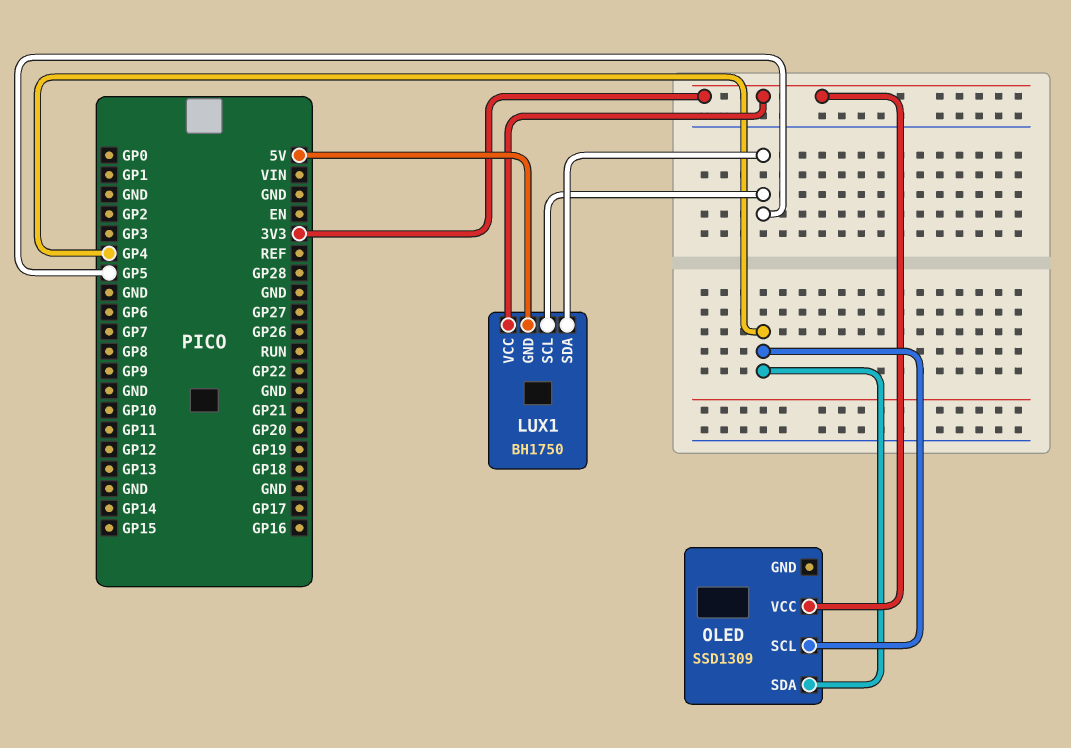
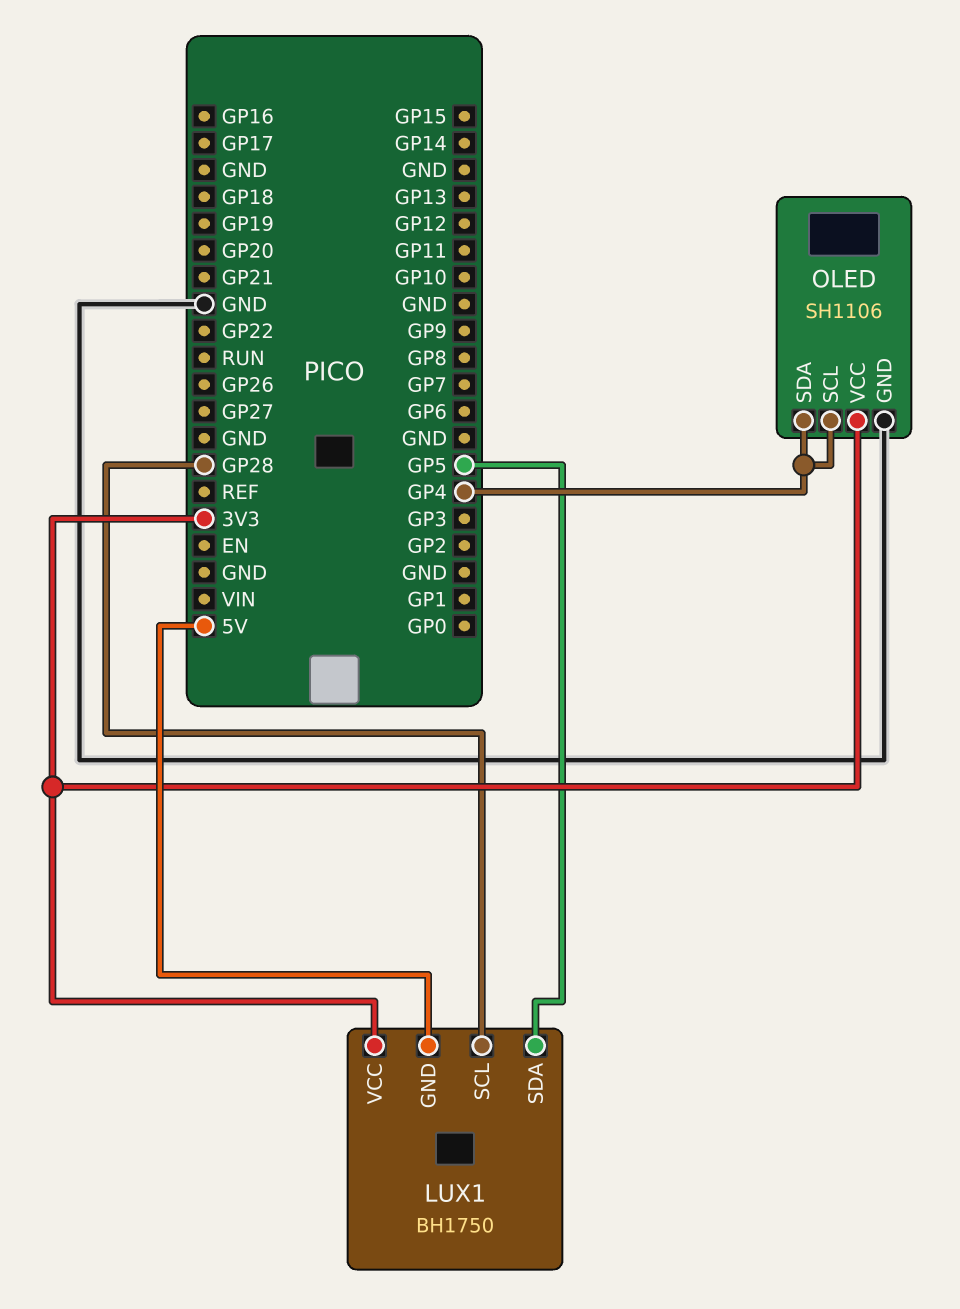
LUX1 pin SCL: GP5 -> GP28
OLED: SSD1309 -> SH1106
OLED pin GND: none -> GND

